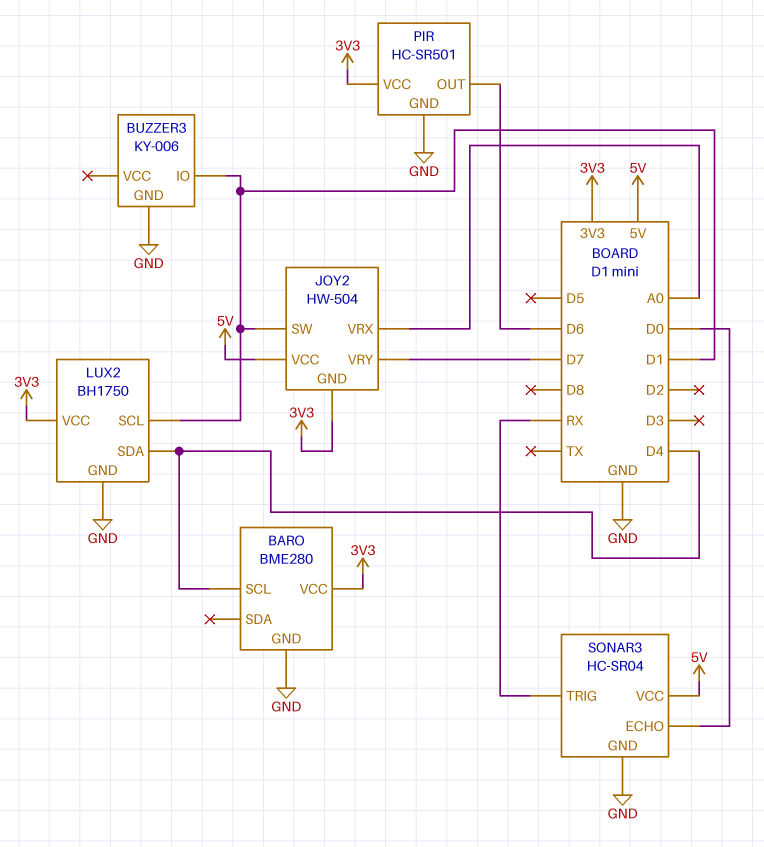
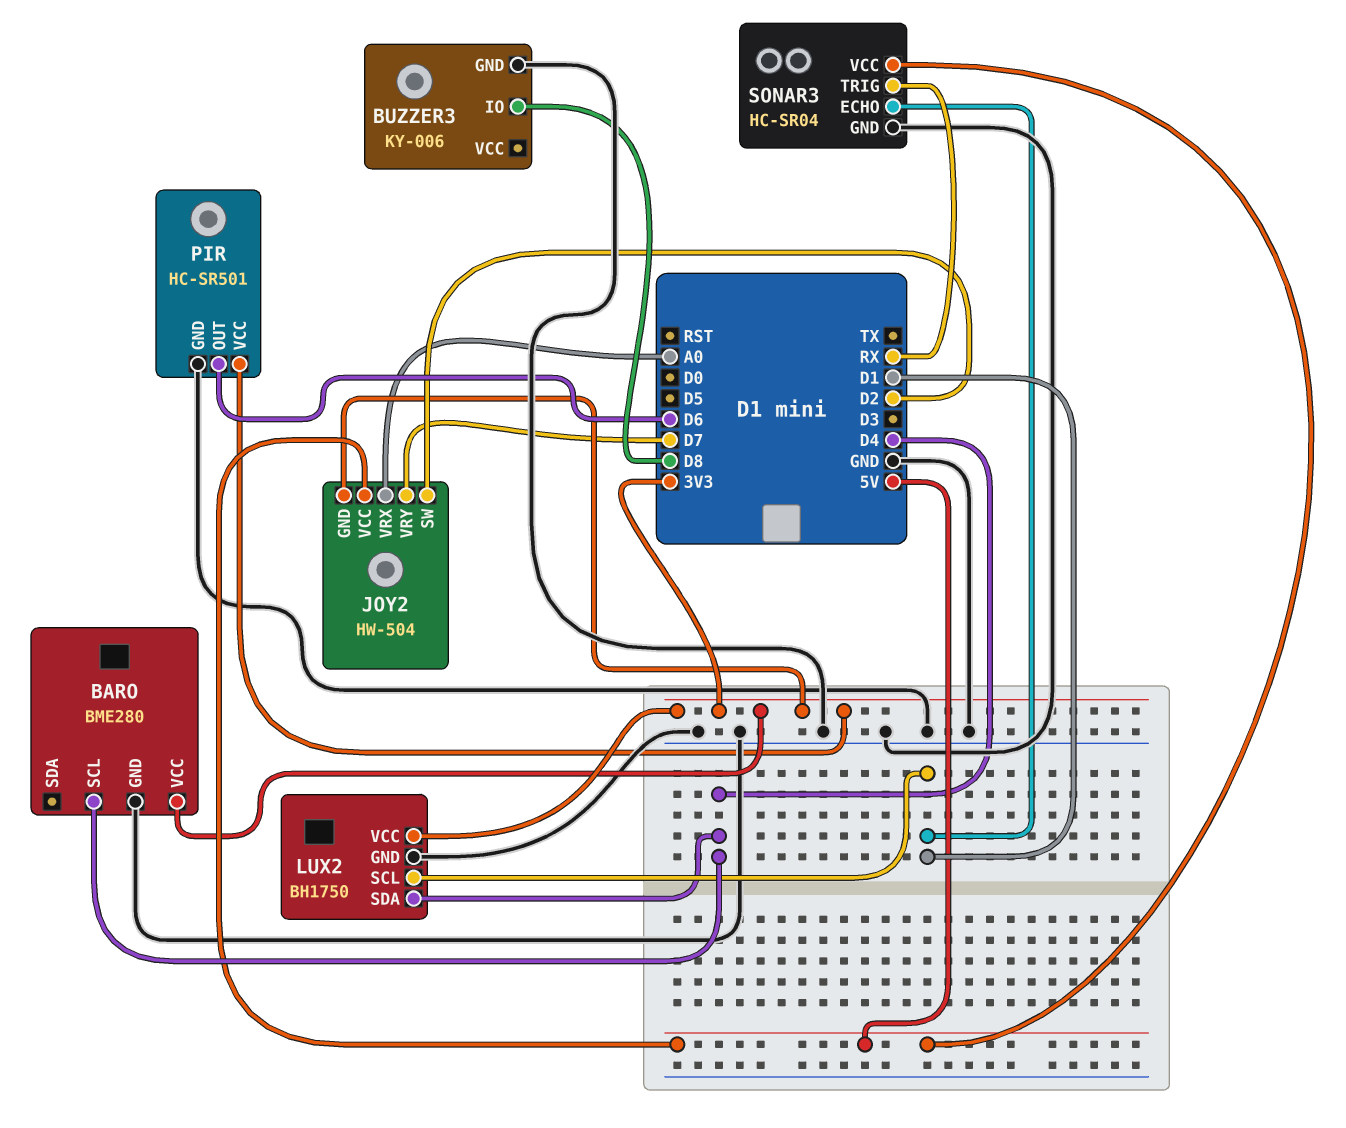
BUZZER3 pin IO: D1 -> D8
JOY2 pin SW: D1 -> D2
SONAR3 pin ECHO: D0 -> D1

